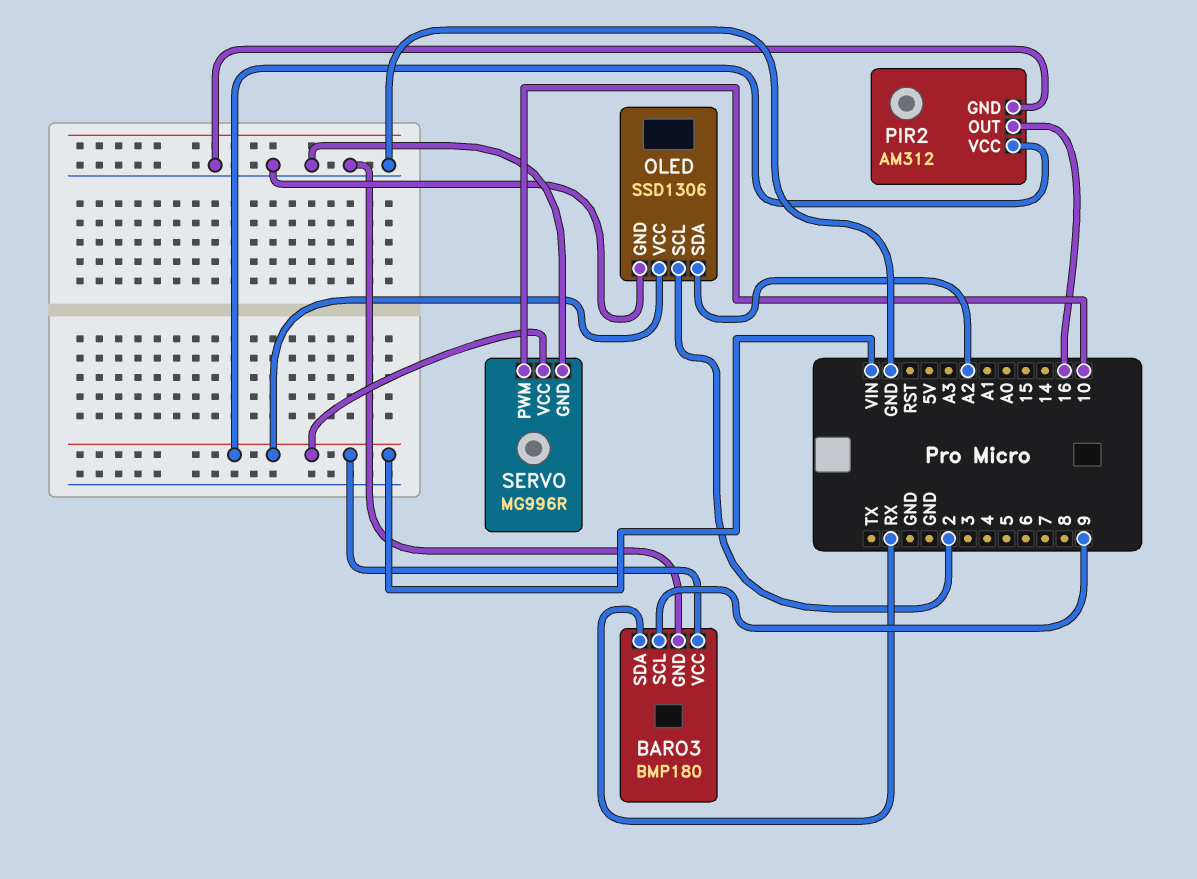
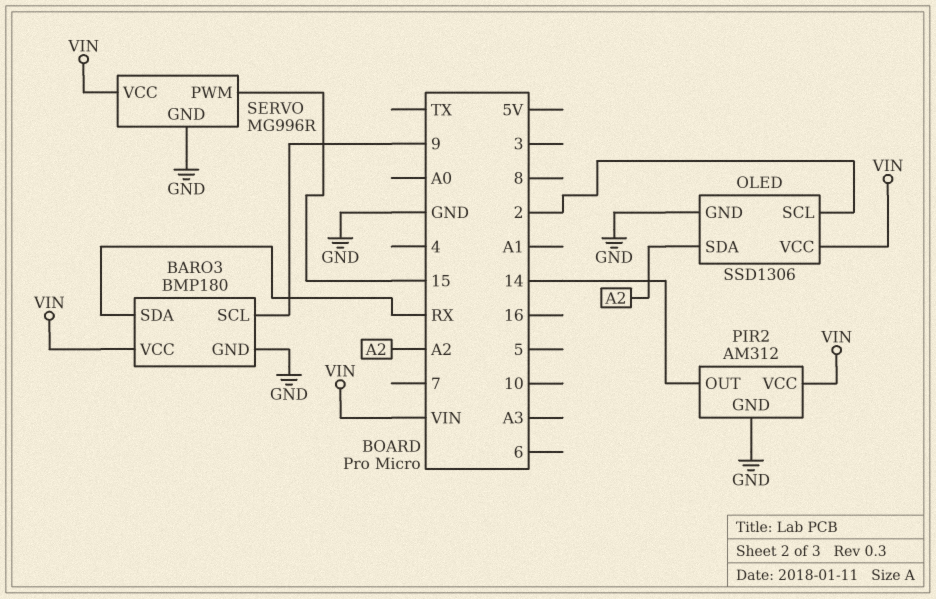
PIR2 pin OUT: 16 -> 14
SERVO pin PWM: 10 -> 15

